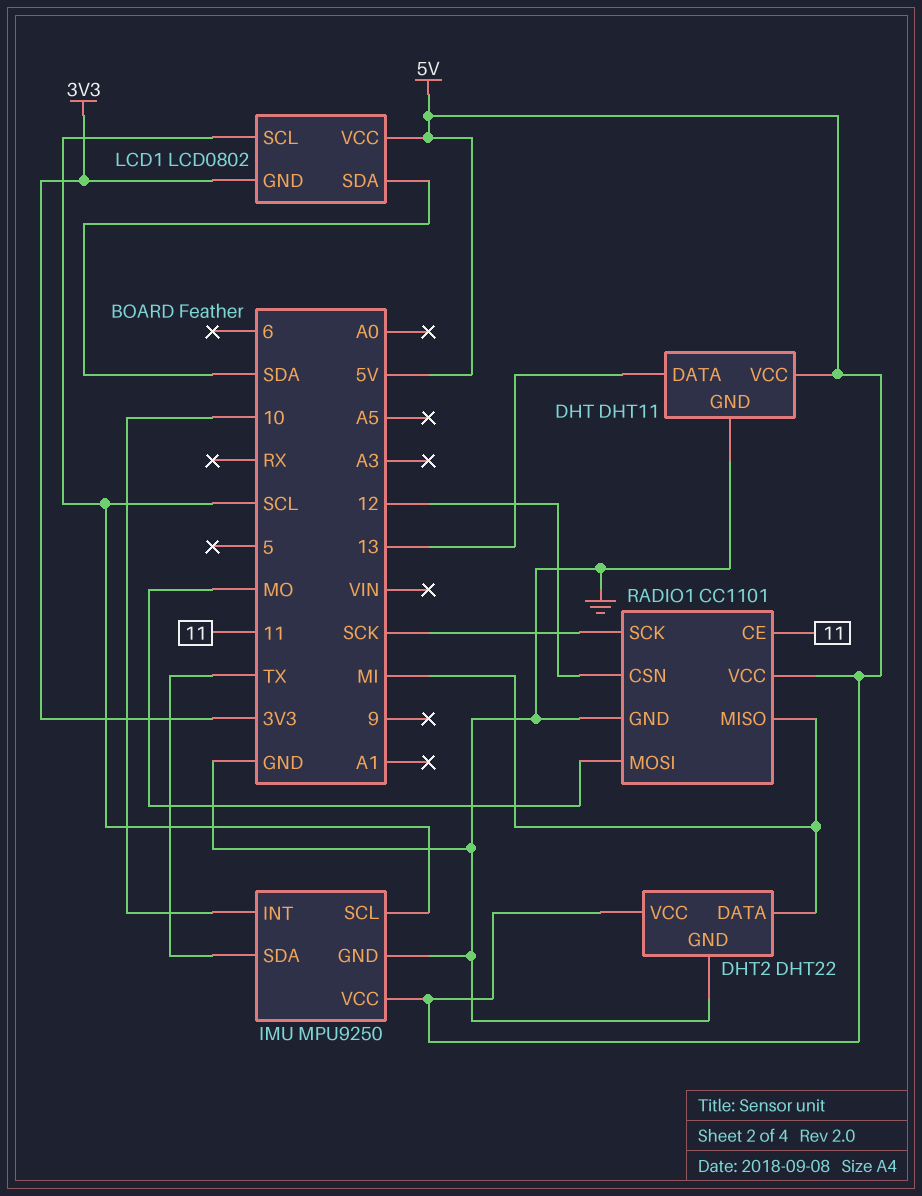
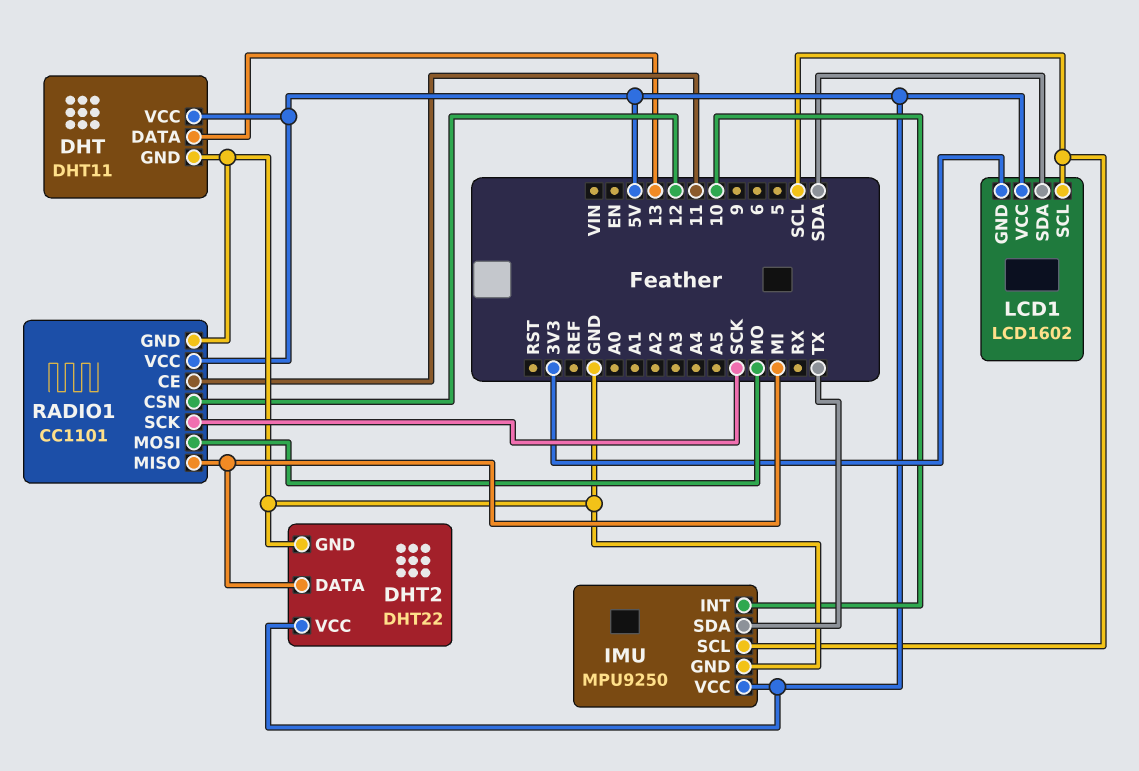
LCD1: LCD0802 -> LCD1602

